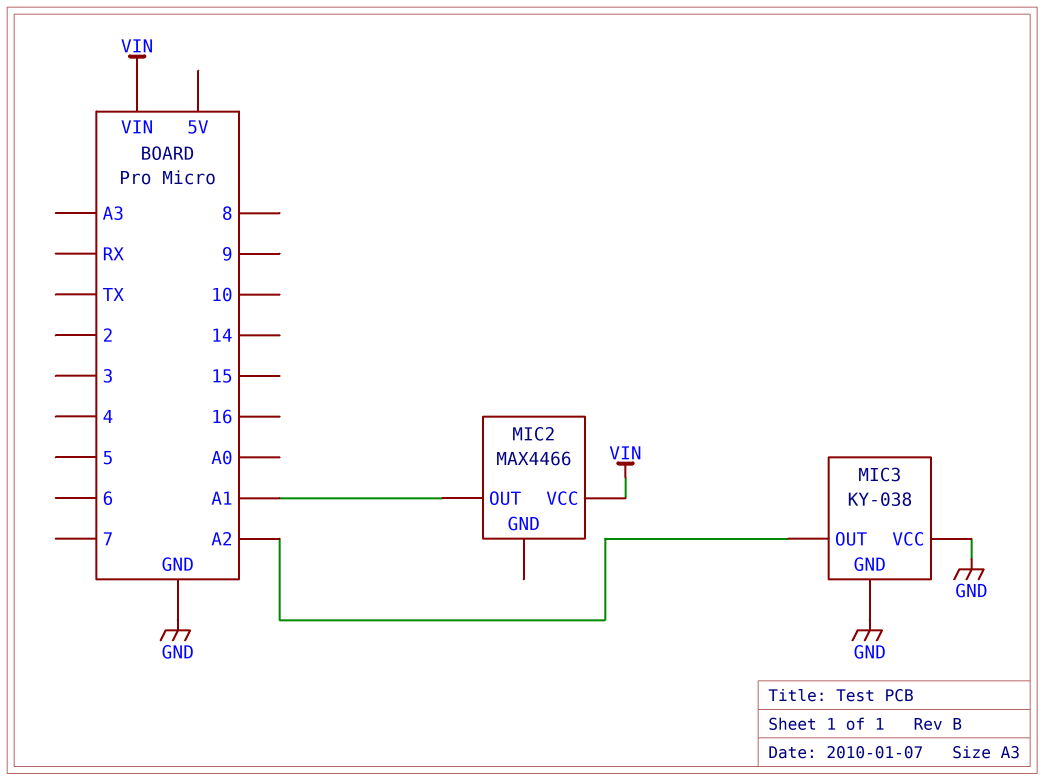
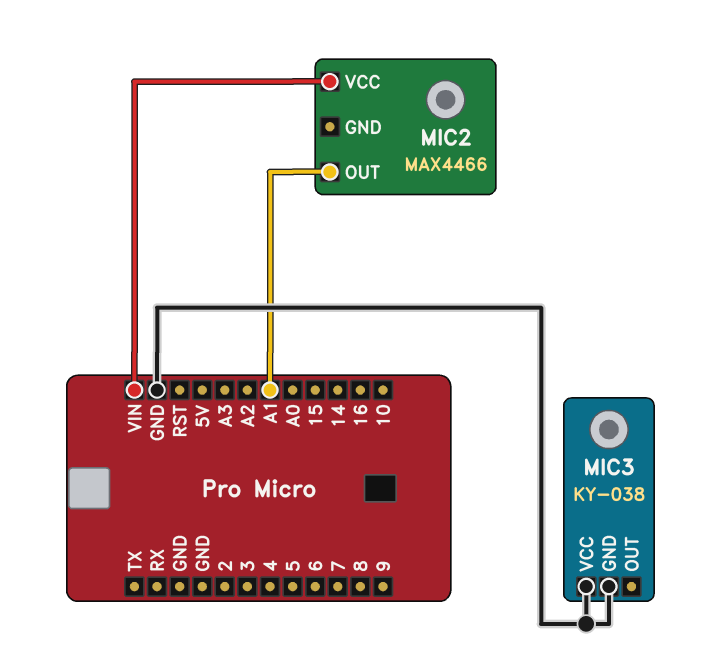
MIC3 pin OUT: A2 -> none

